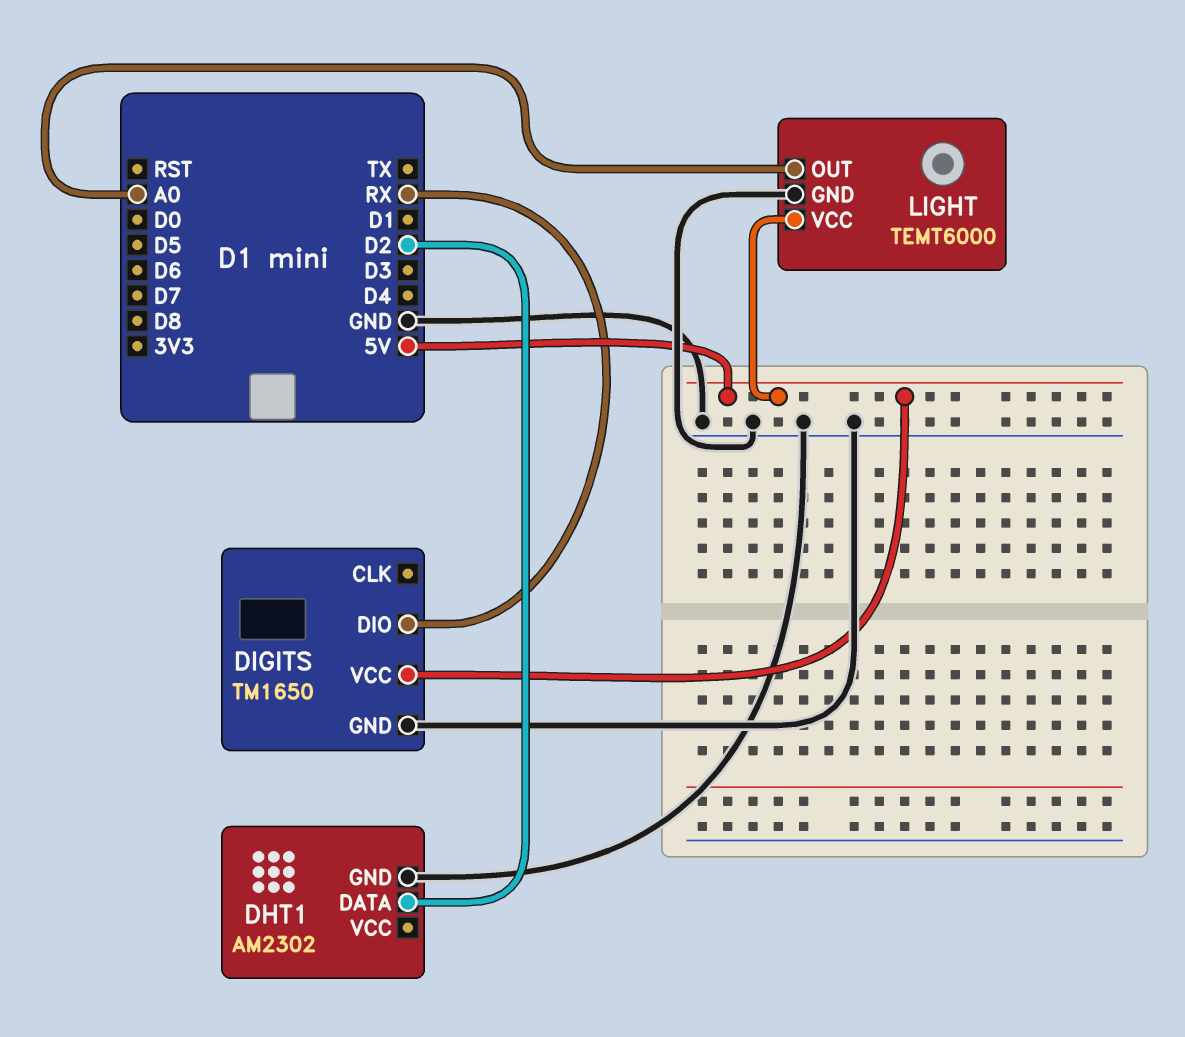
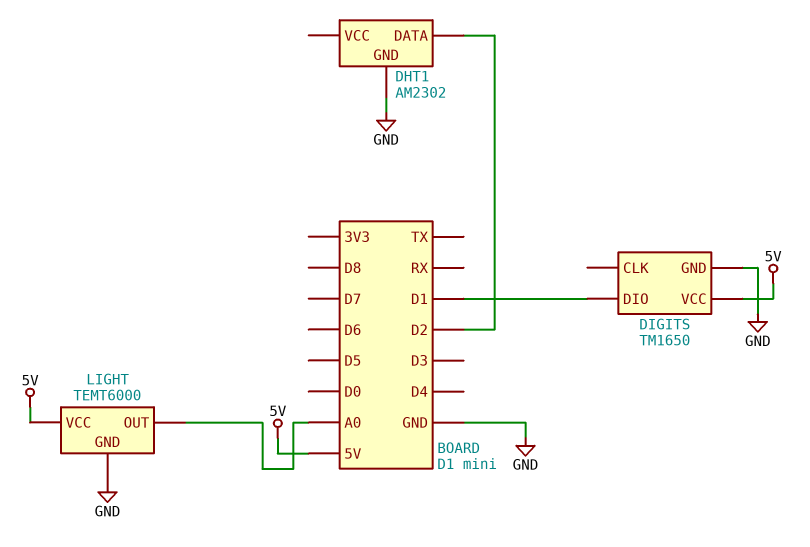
DIGITS pin DIO: RX -> D1

